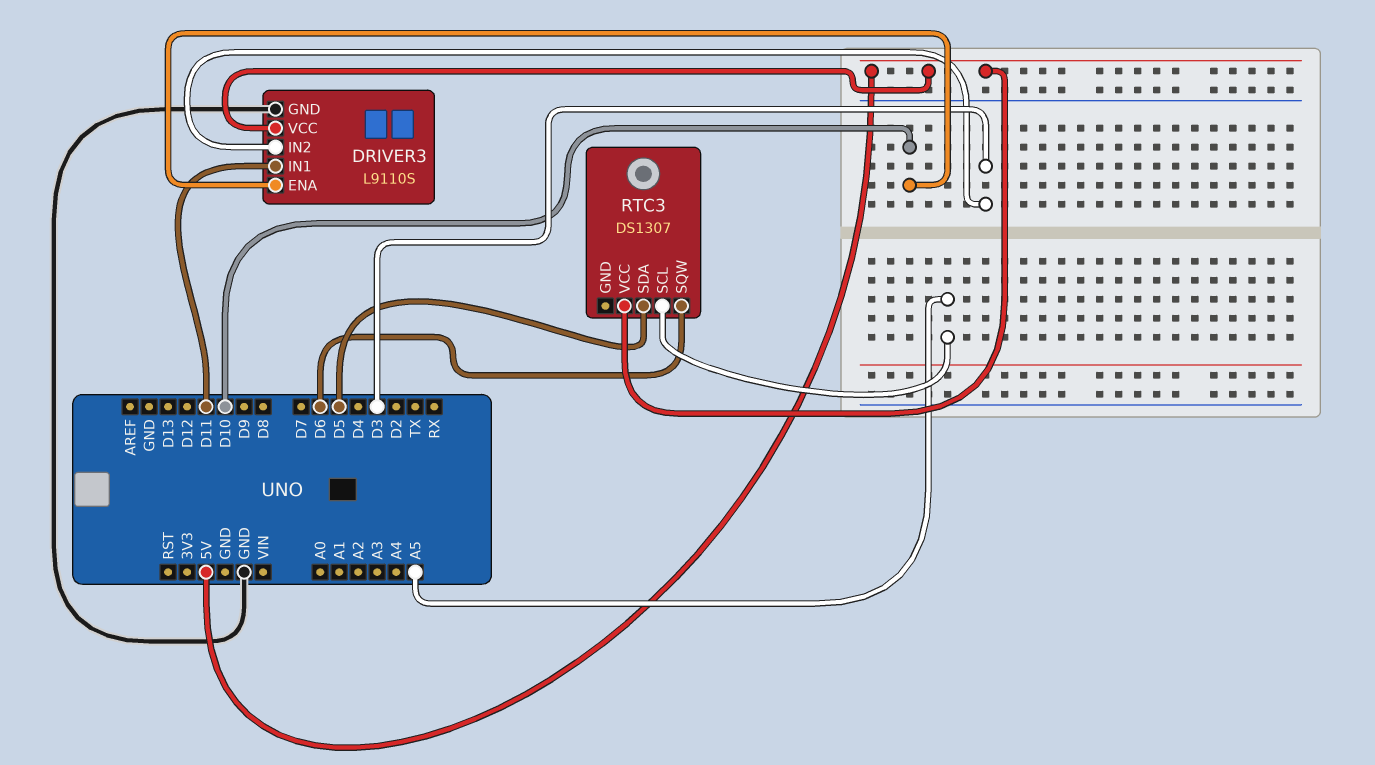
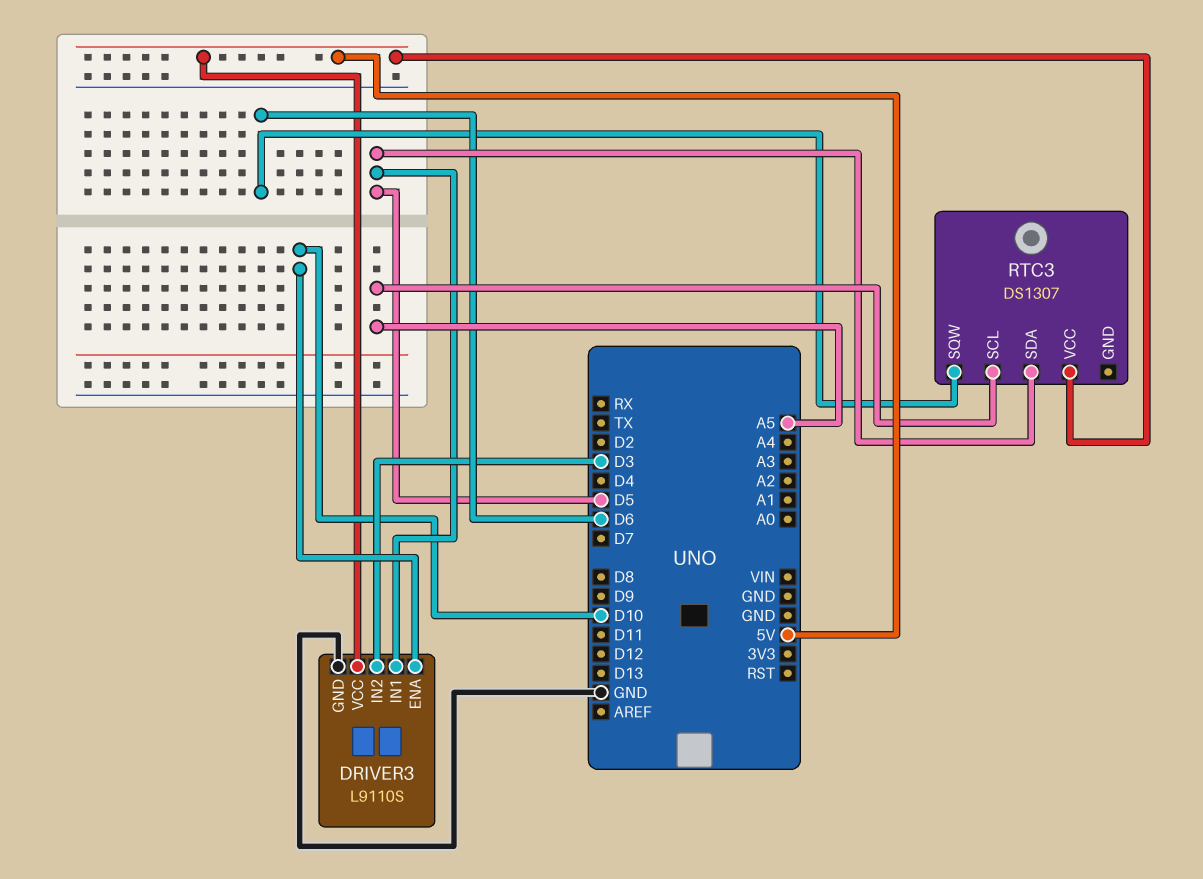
DRIVER3 pin IN1: D11 -> D5

